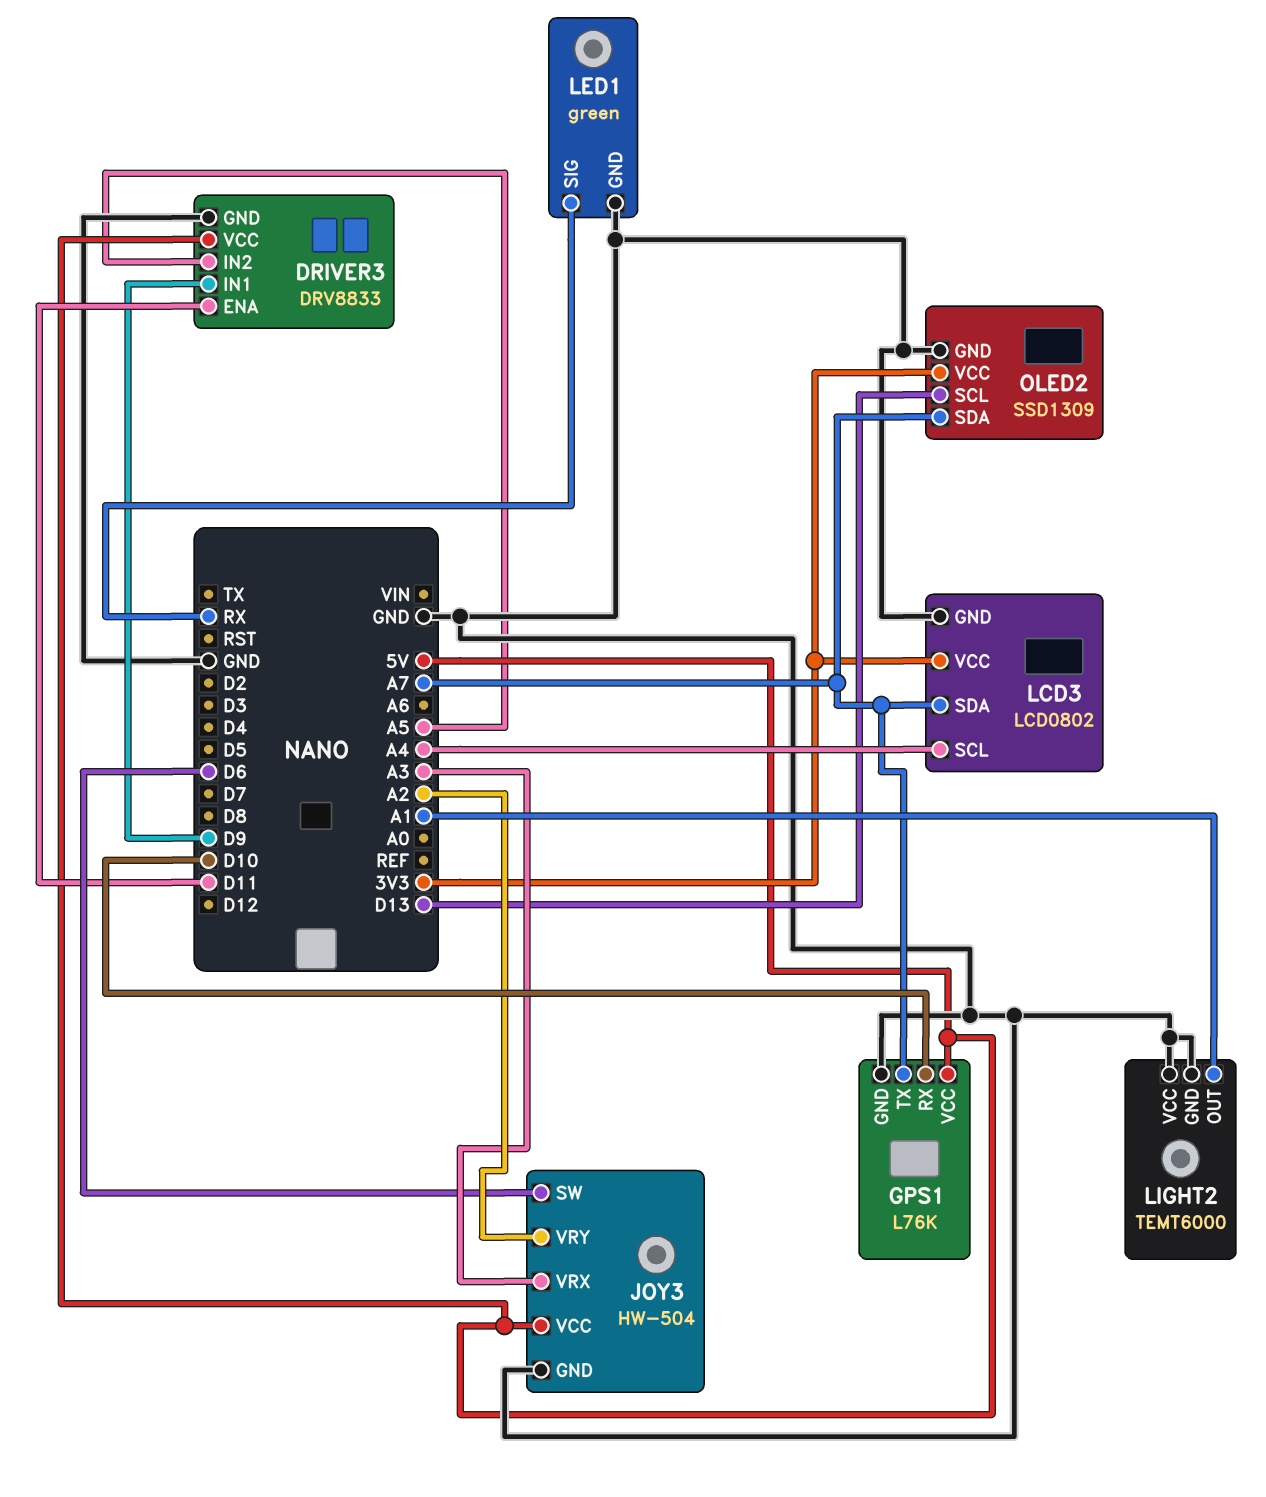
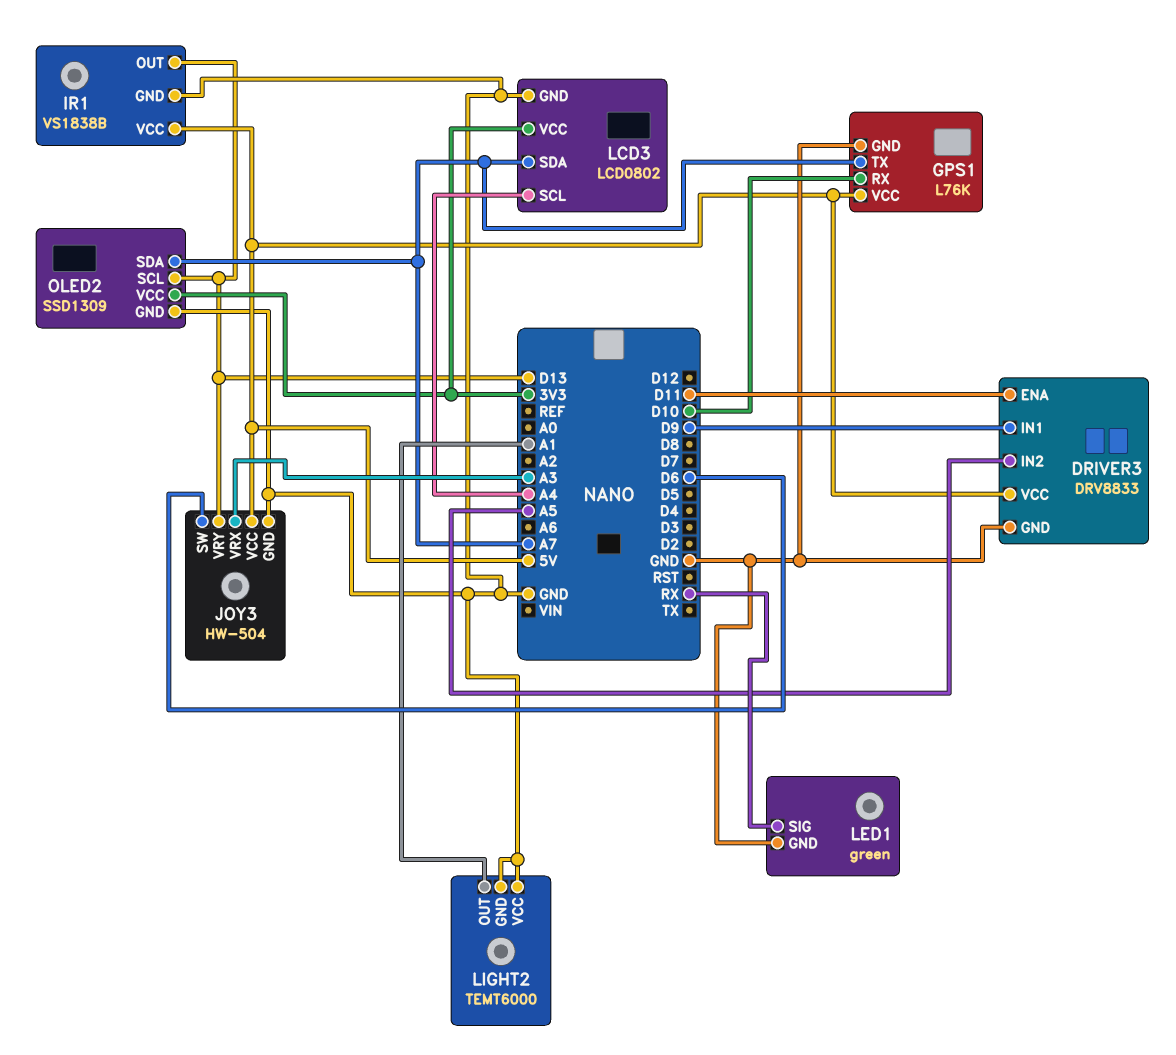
IR1: none -> VS1838B
IR1 pin GND: none -> GND
IR1 pin OUT: none -> D13
IR1 pin VCC: none -> 5V
JOY3 pin VRY: A2 -> D13

